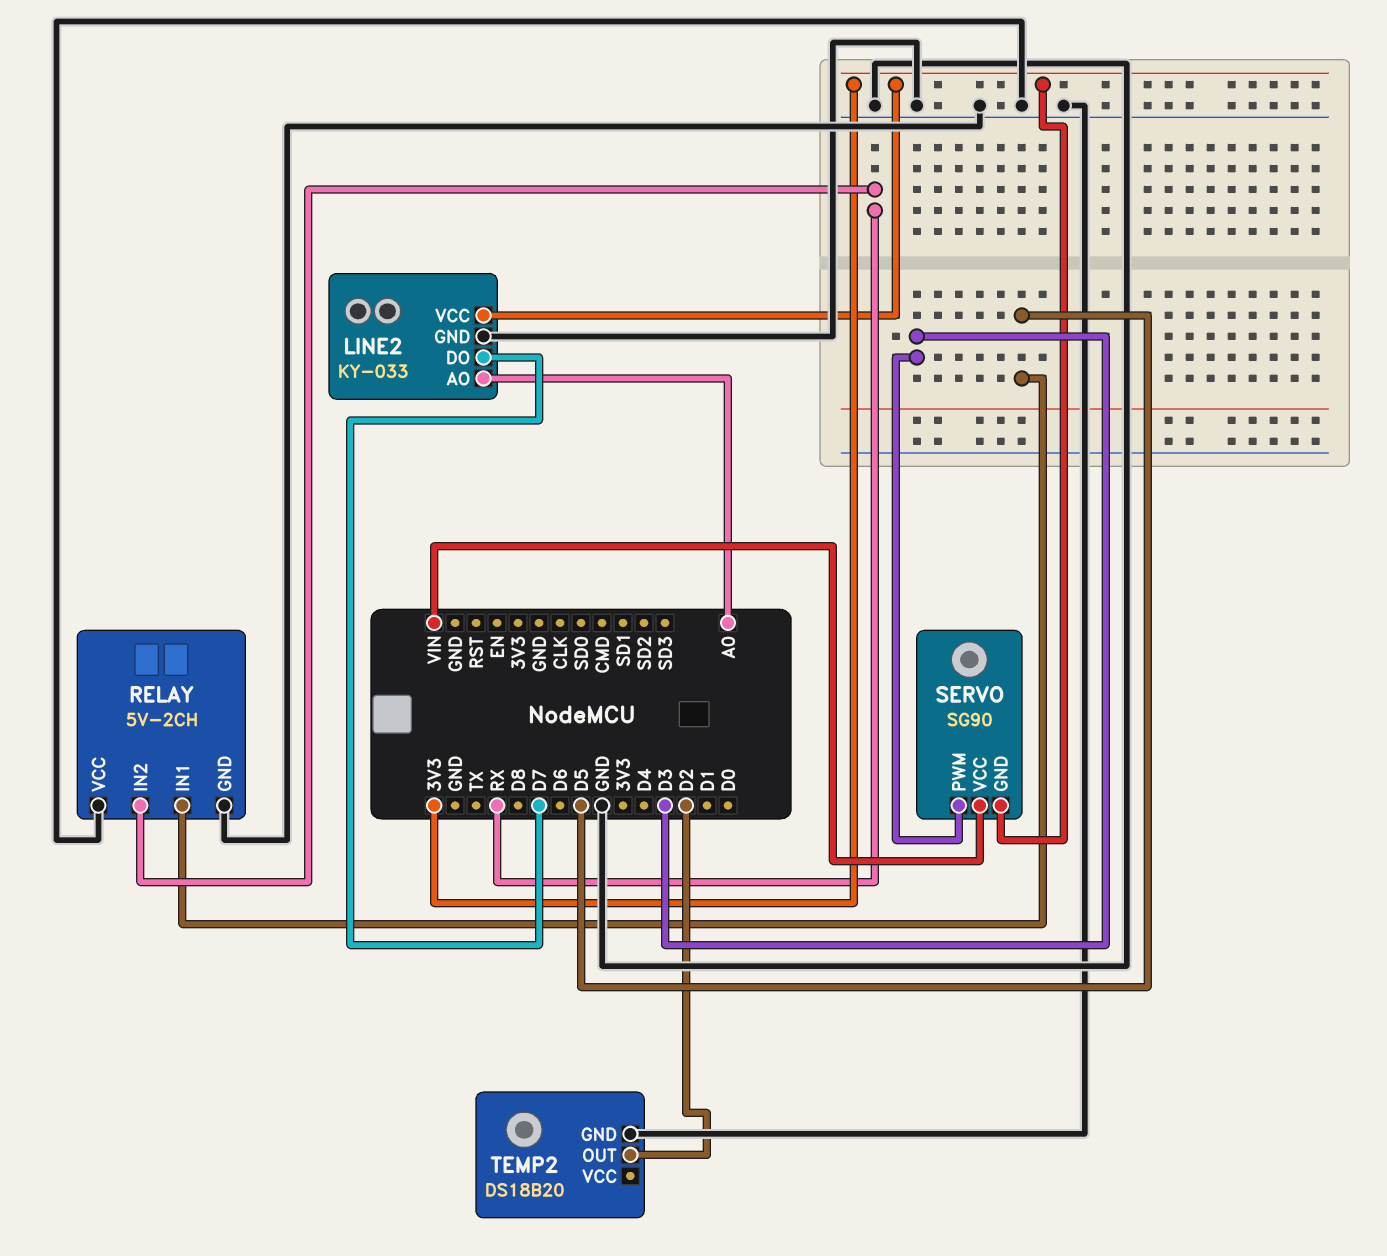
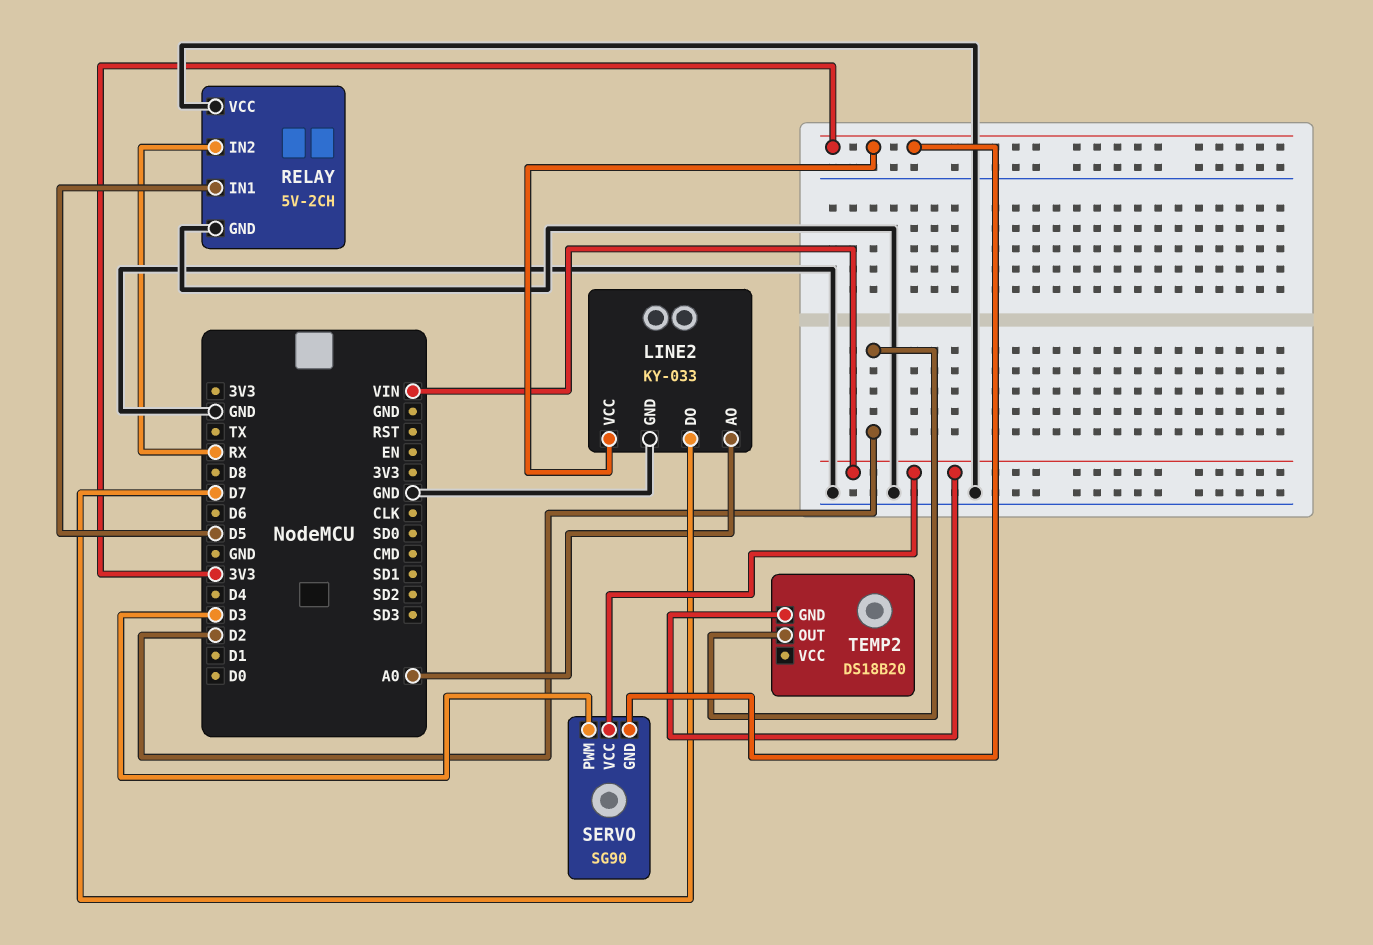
TEMP2 pin GND: GND -> VIN

